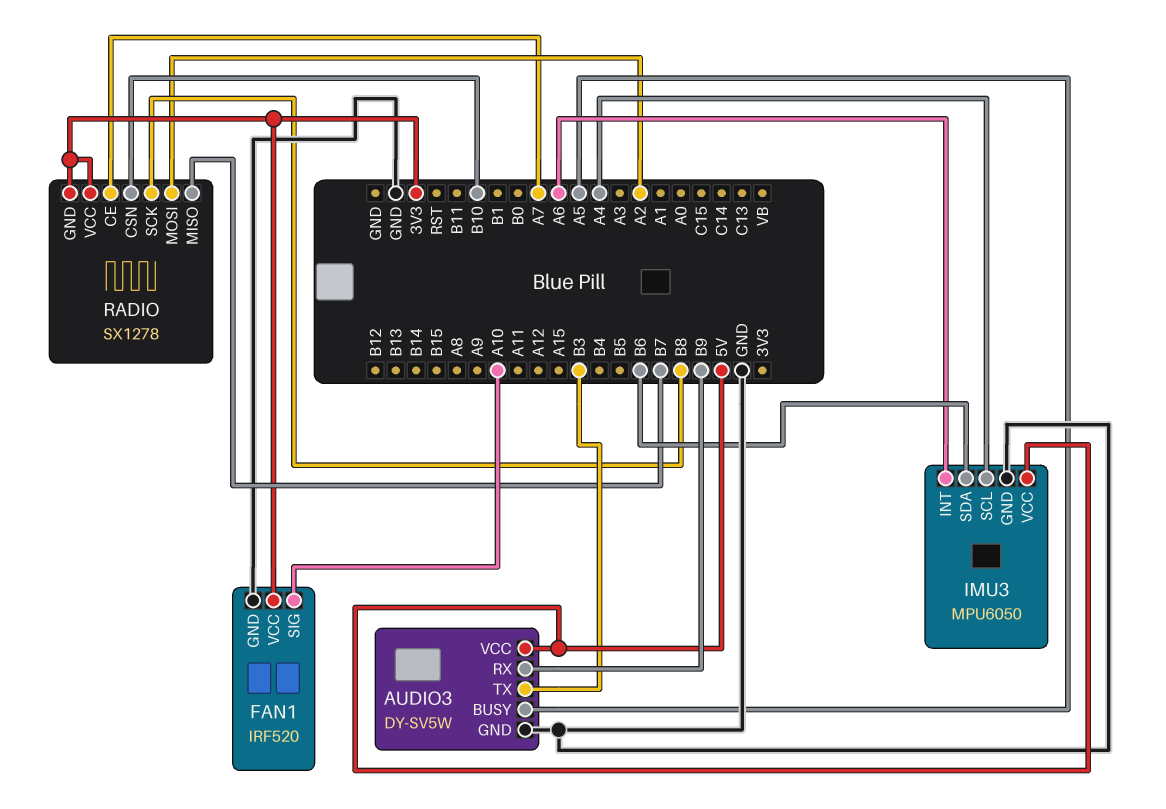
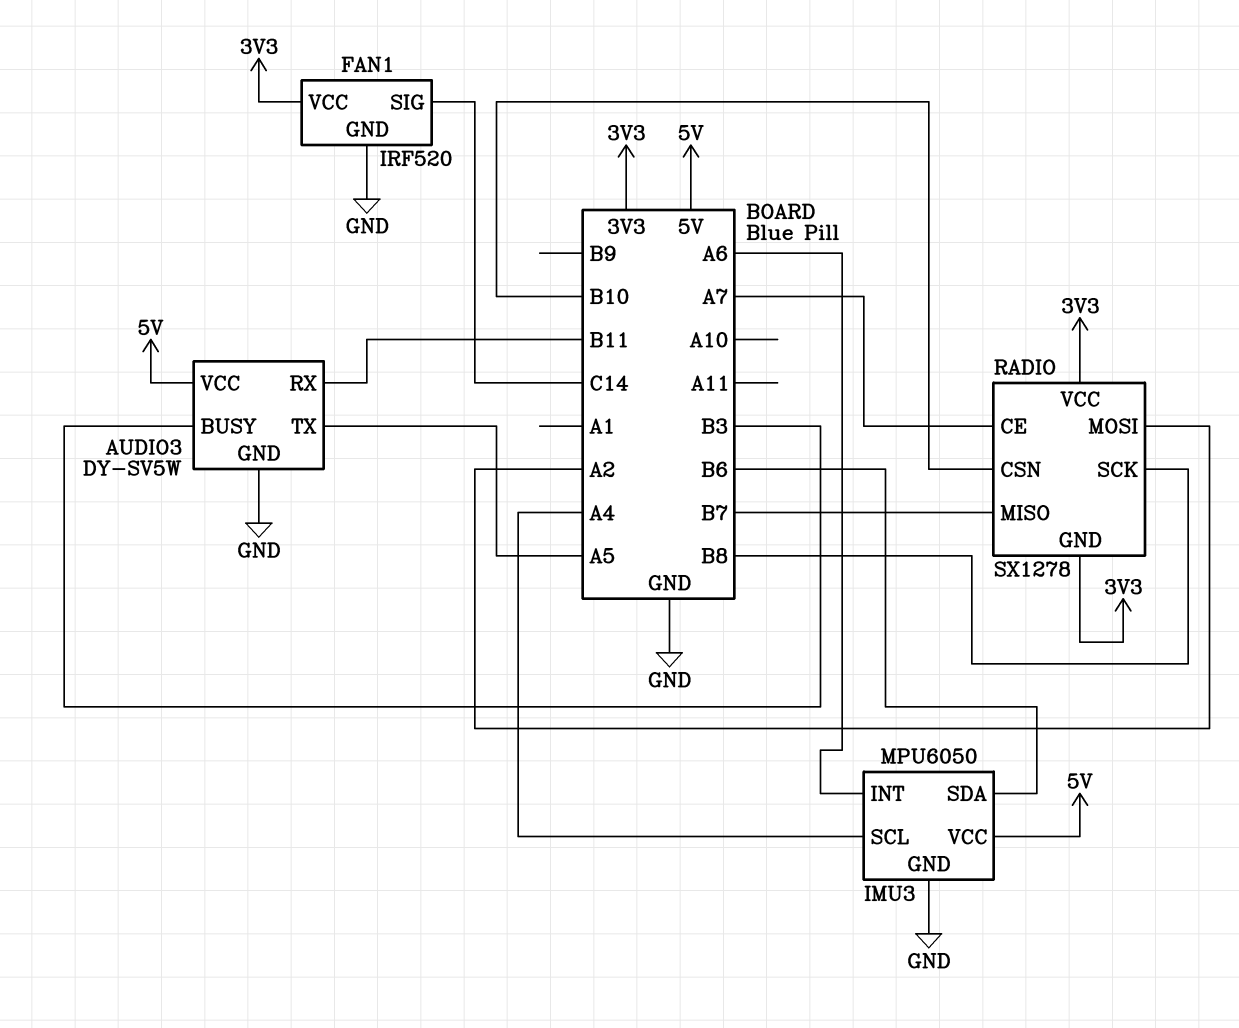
AUDIO3 pin BUSY: A5 -> B3
AUDIO3 pin RX: B9 -> B11
AUDIO3 pin TX: B3 -> A5
FAN1 pin SIG: A10 -> C14

